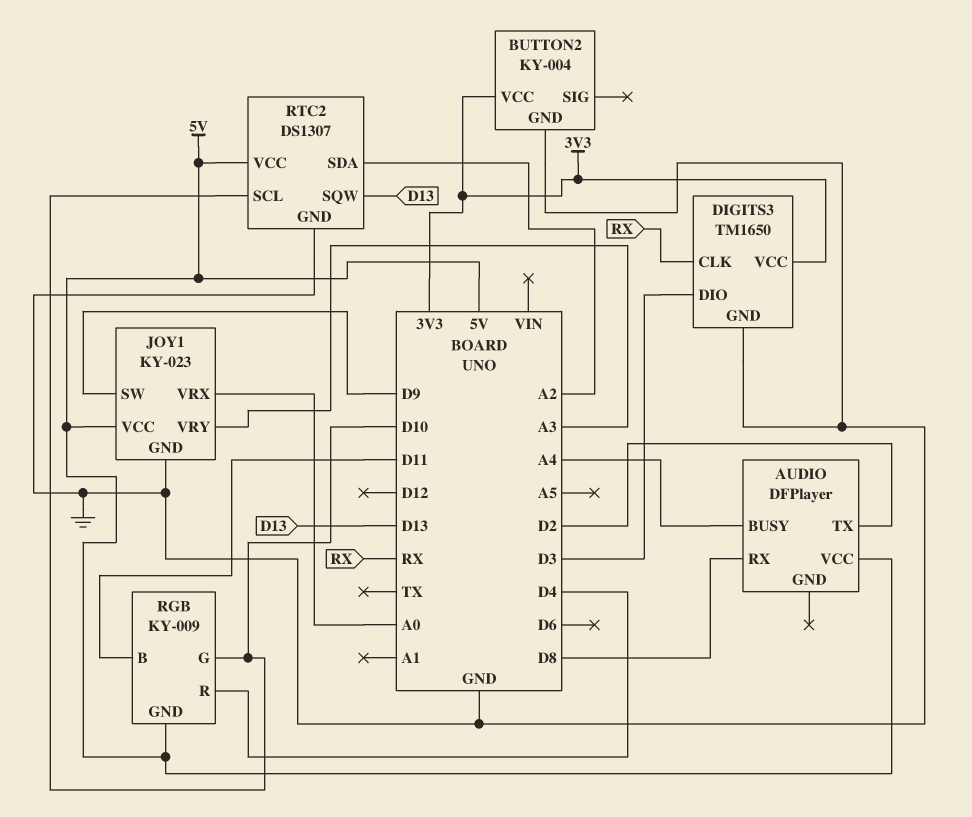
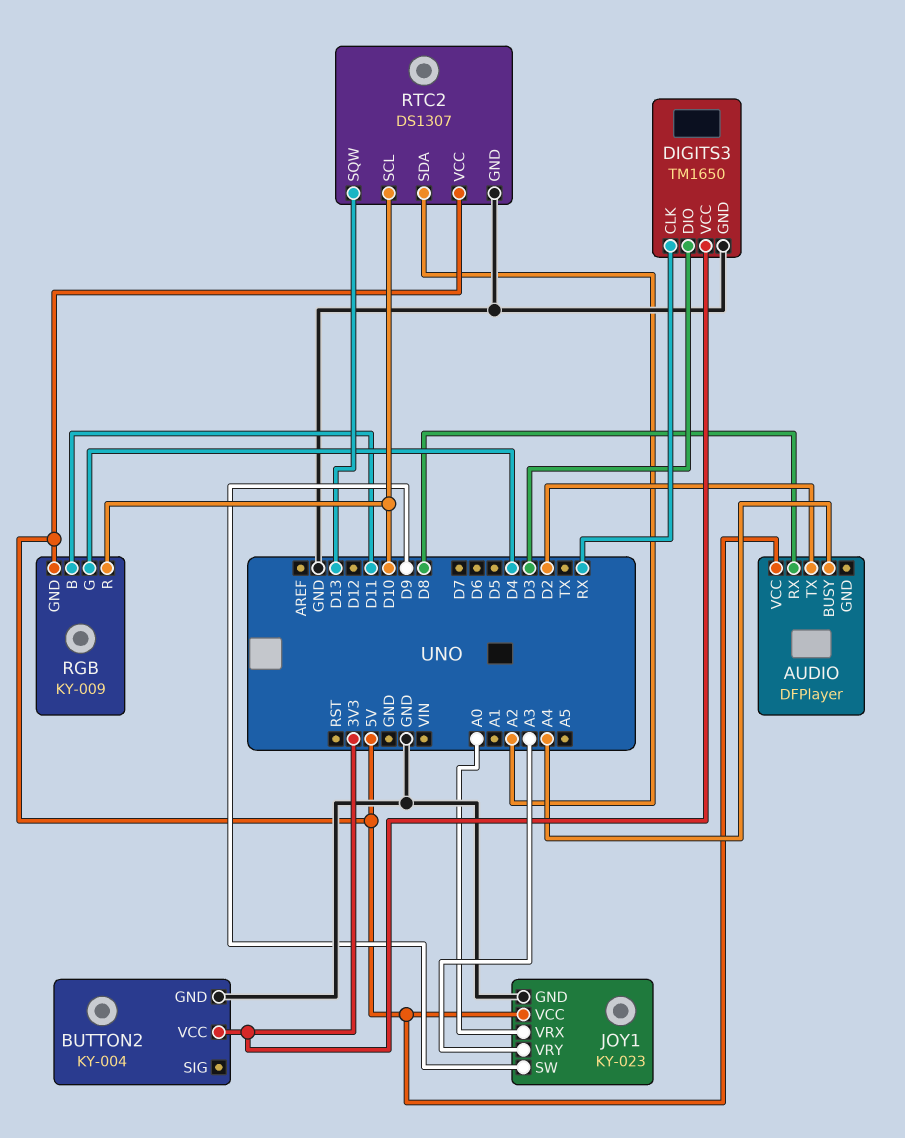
RGB pin G: D10 -> D4
RGB pin R: D4 -> D10

